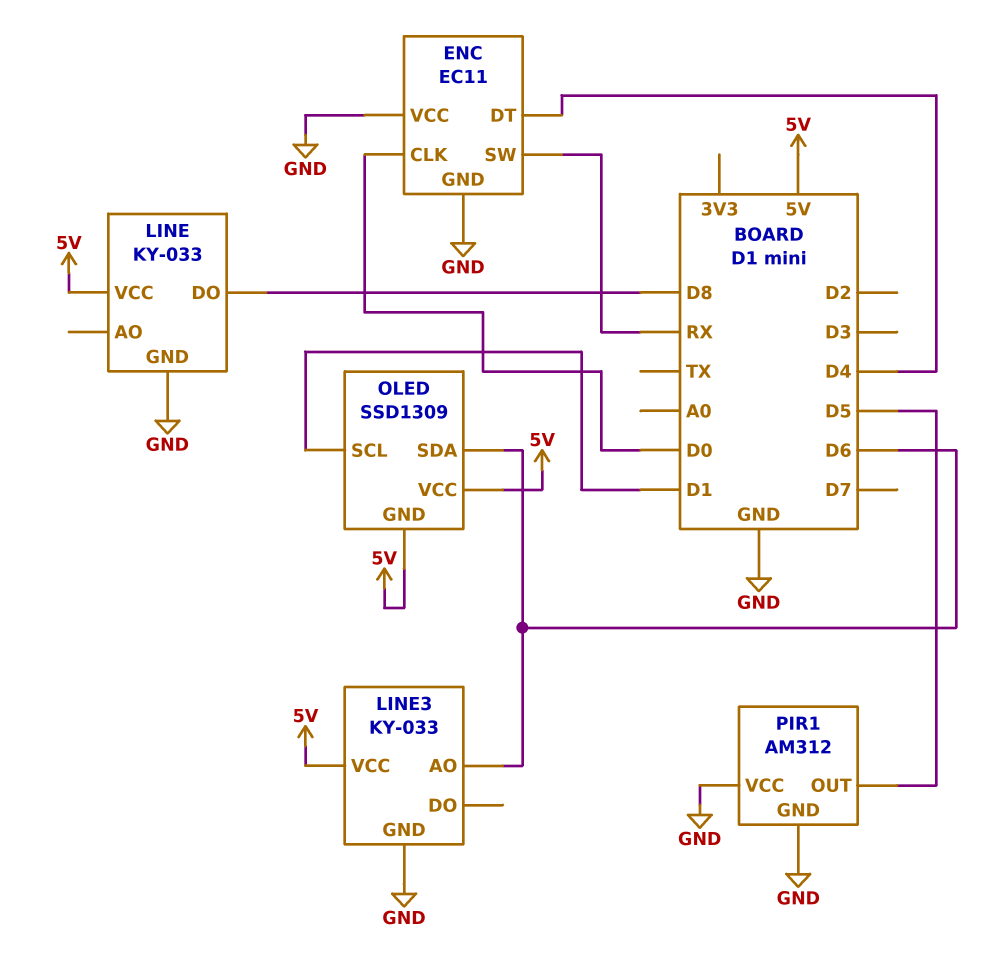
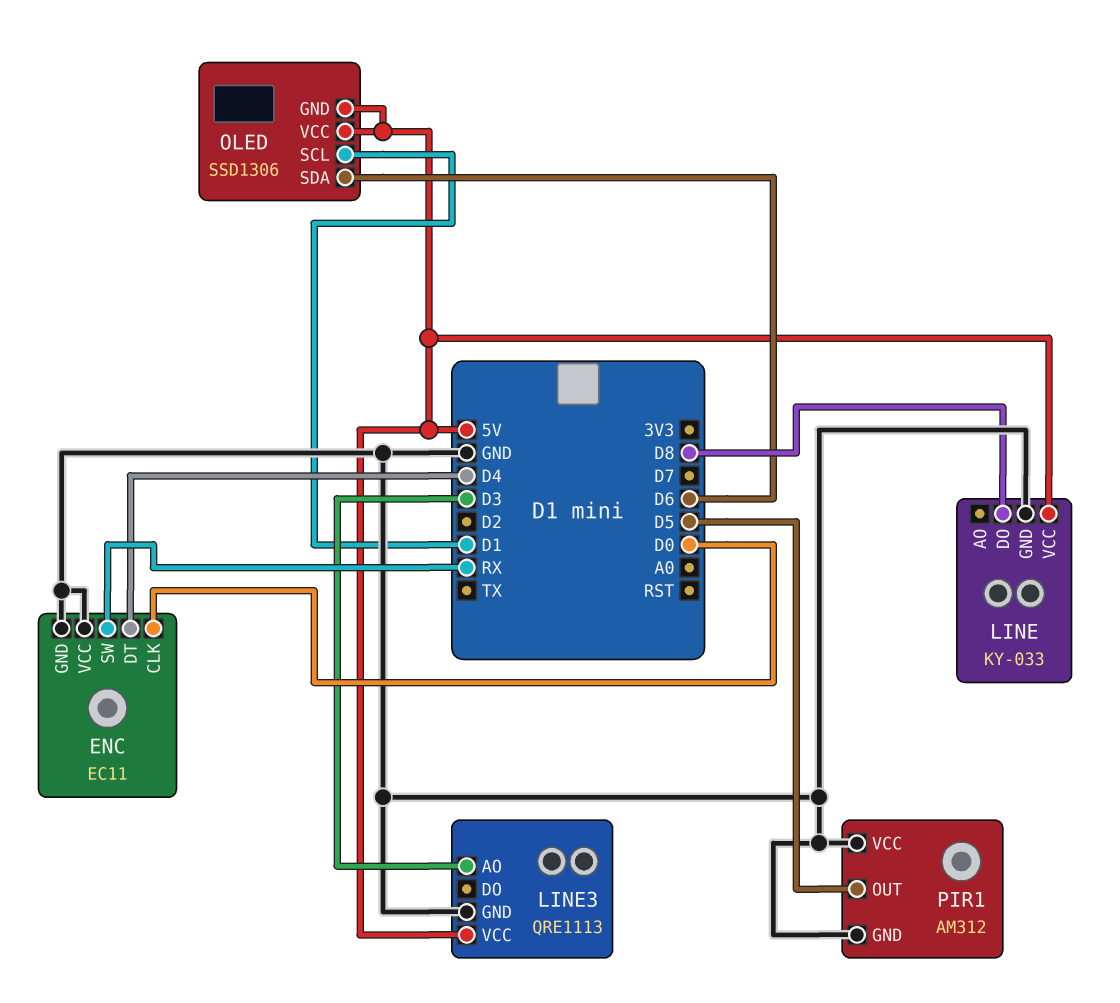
LINE3: KY-033 -> QRE1113
LINE3 pin AO: D6 -> D3
OLED: SSD1309 -> SSD1306

